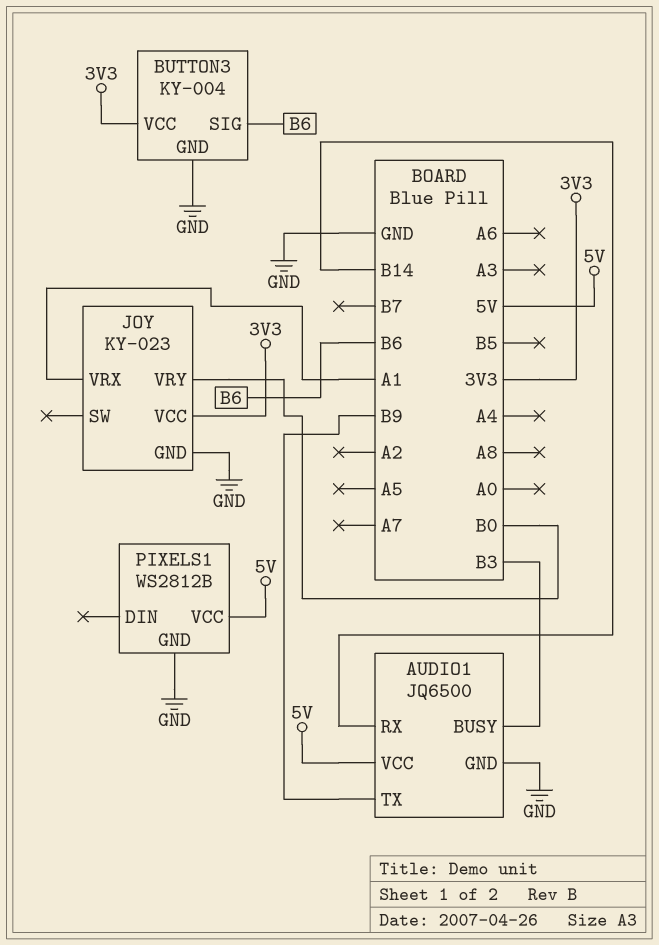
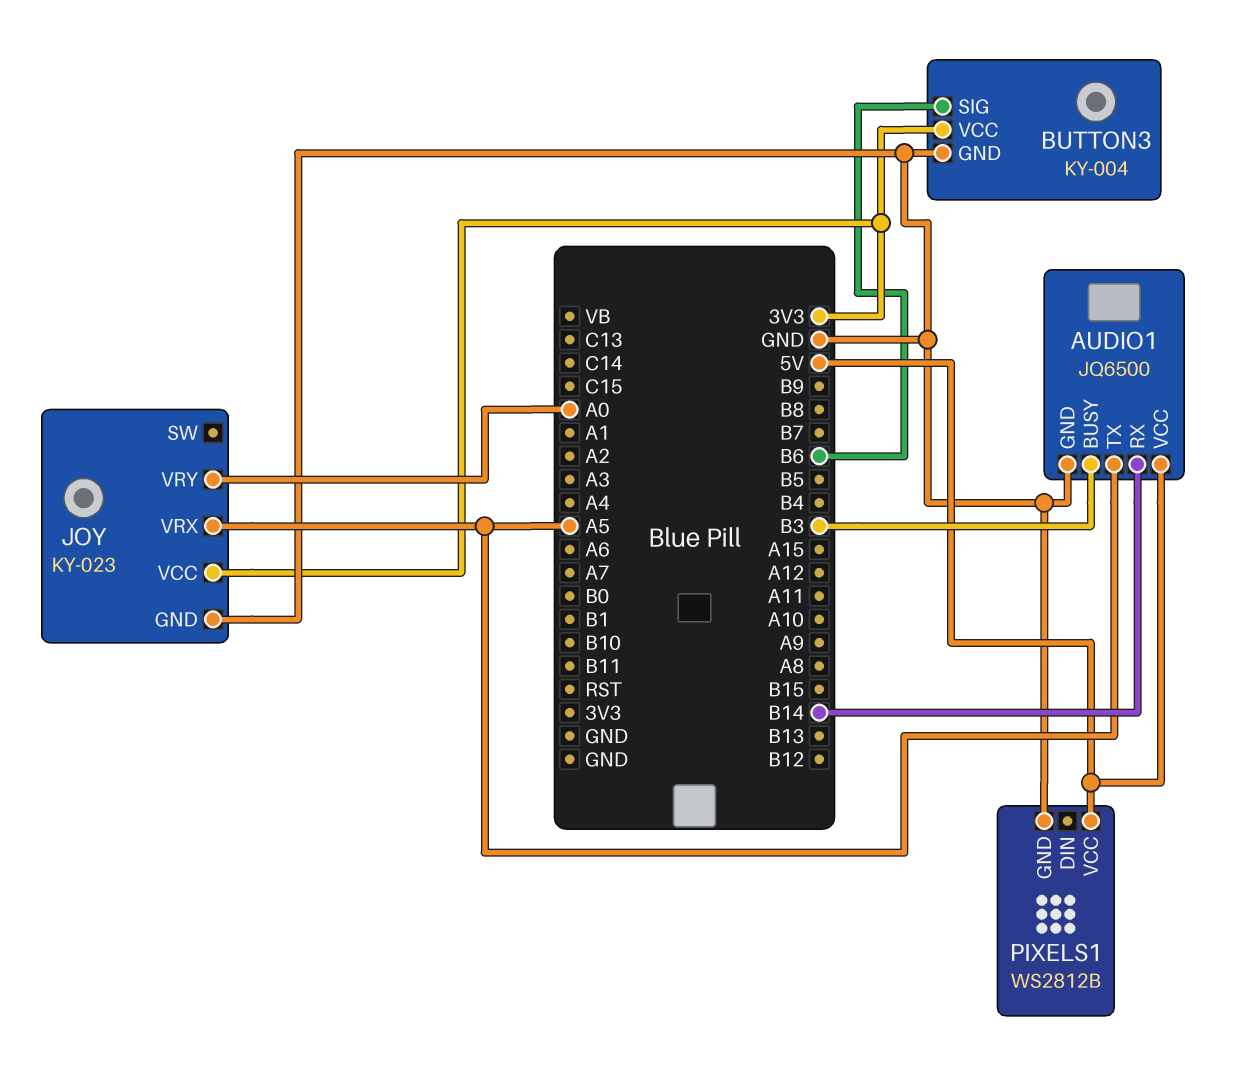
AUDIO1 pin TX: B9 -> A5
JOY pin VRX: A1 -> A5
JOY pin VRY: B0 -> A0

